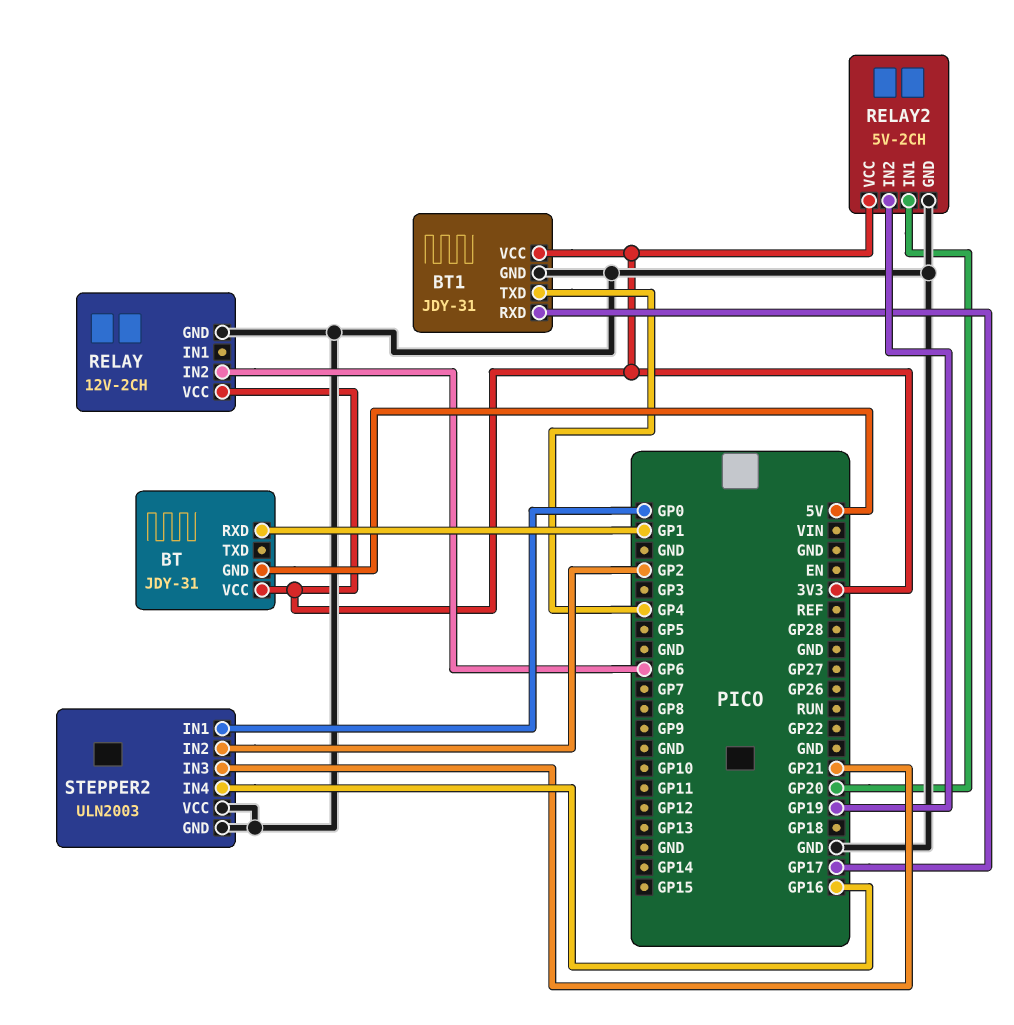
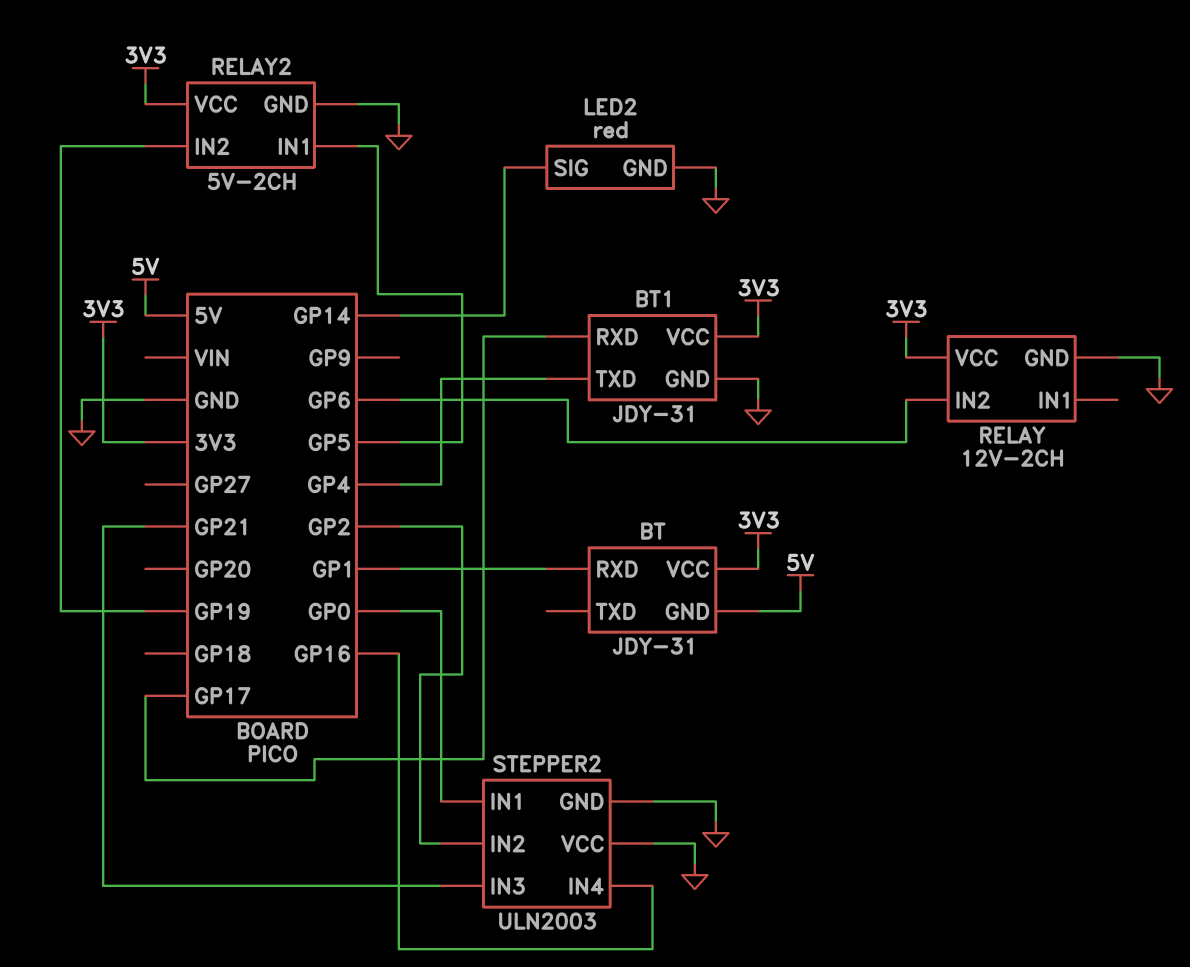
LED2: none -> red
LED2 pin GND: none -> GND
LED2 pin SIG: none -> GP14
RELAY2 pin IN1: GP20 -> GP5

